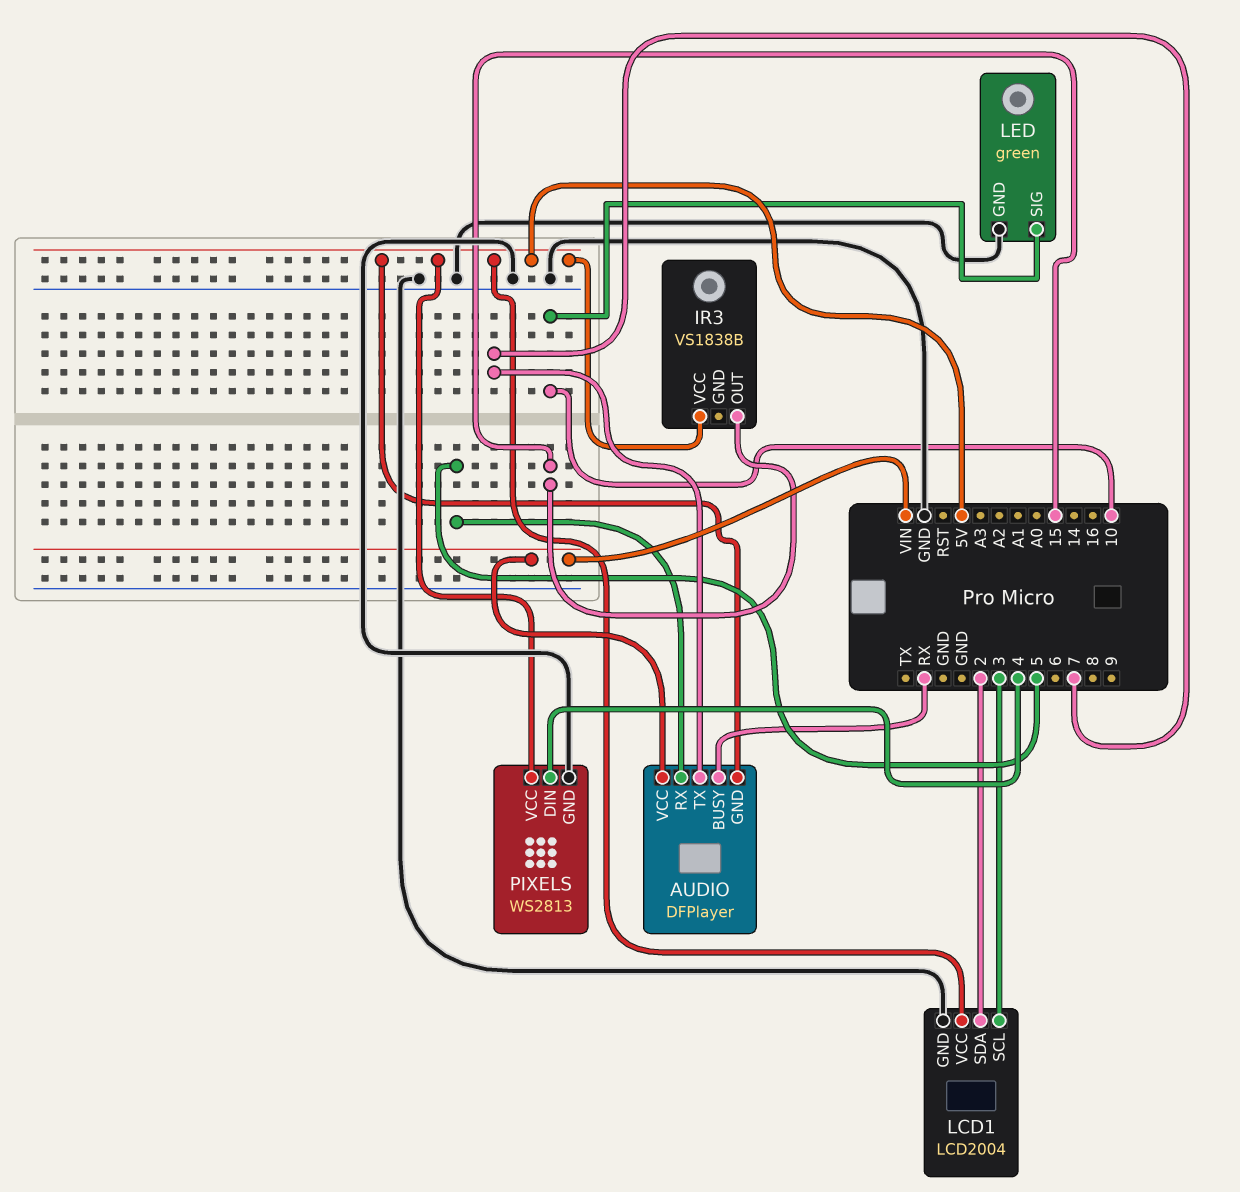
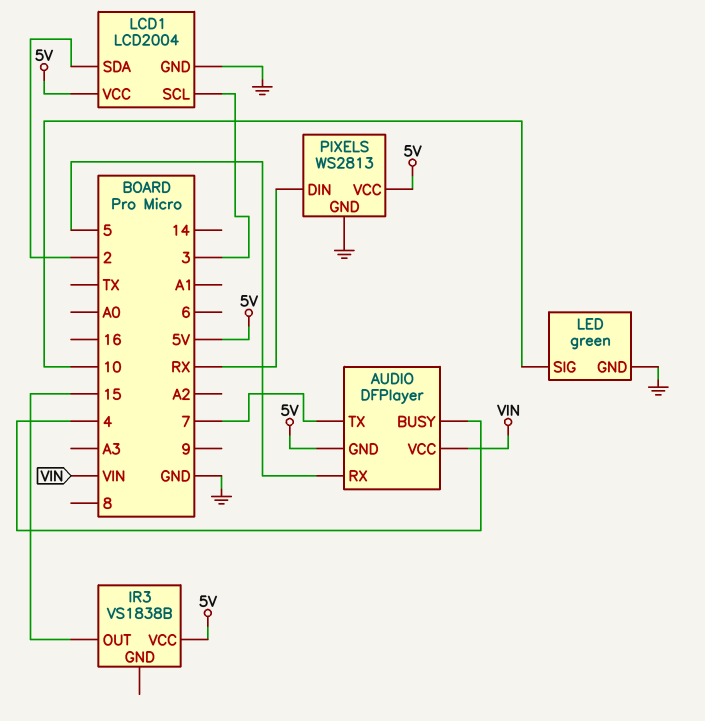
AUDIO pin BUSY: RX -> 4
PIXELS pin DIN: 4 -> RX

